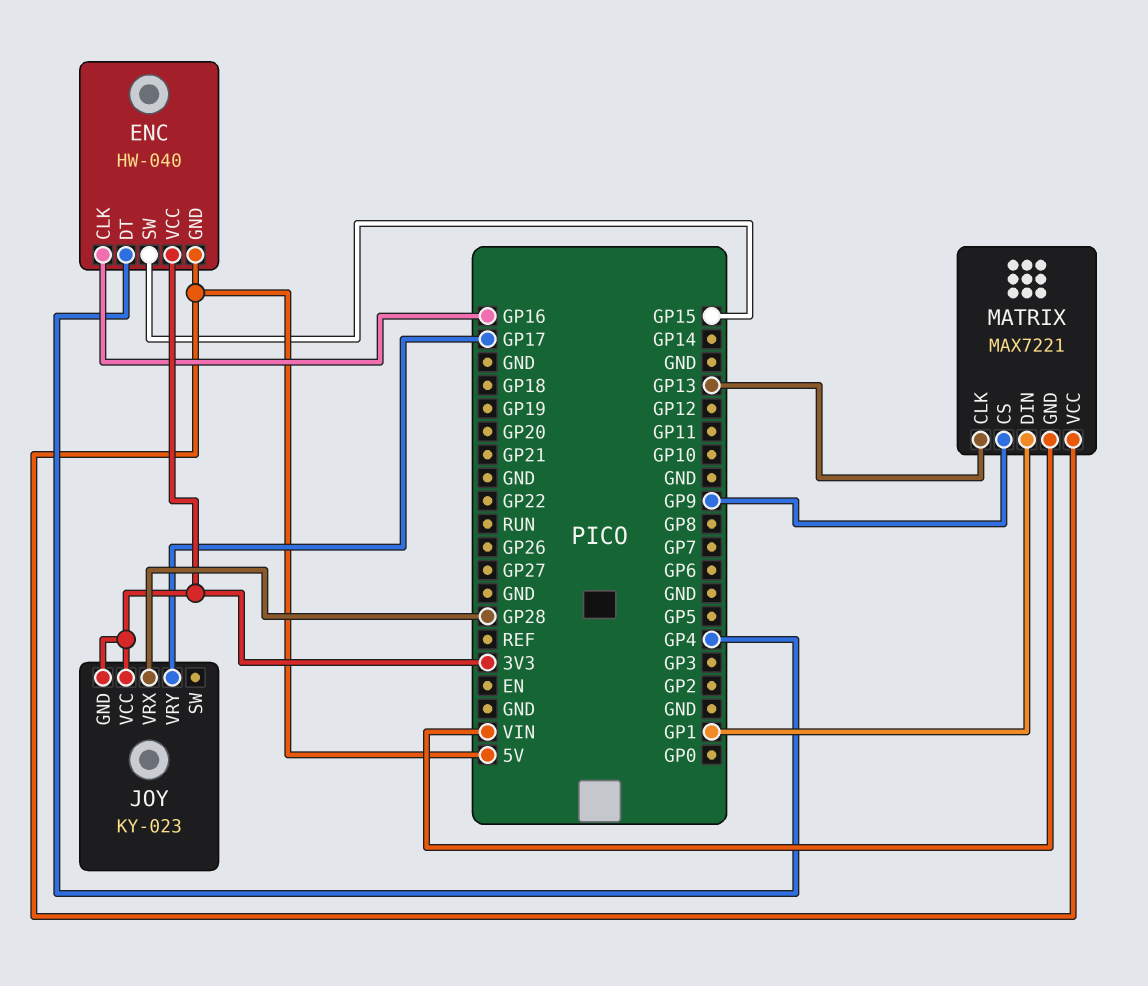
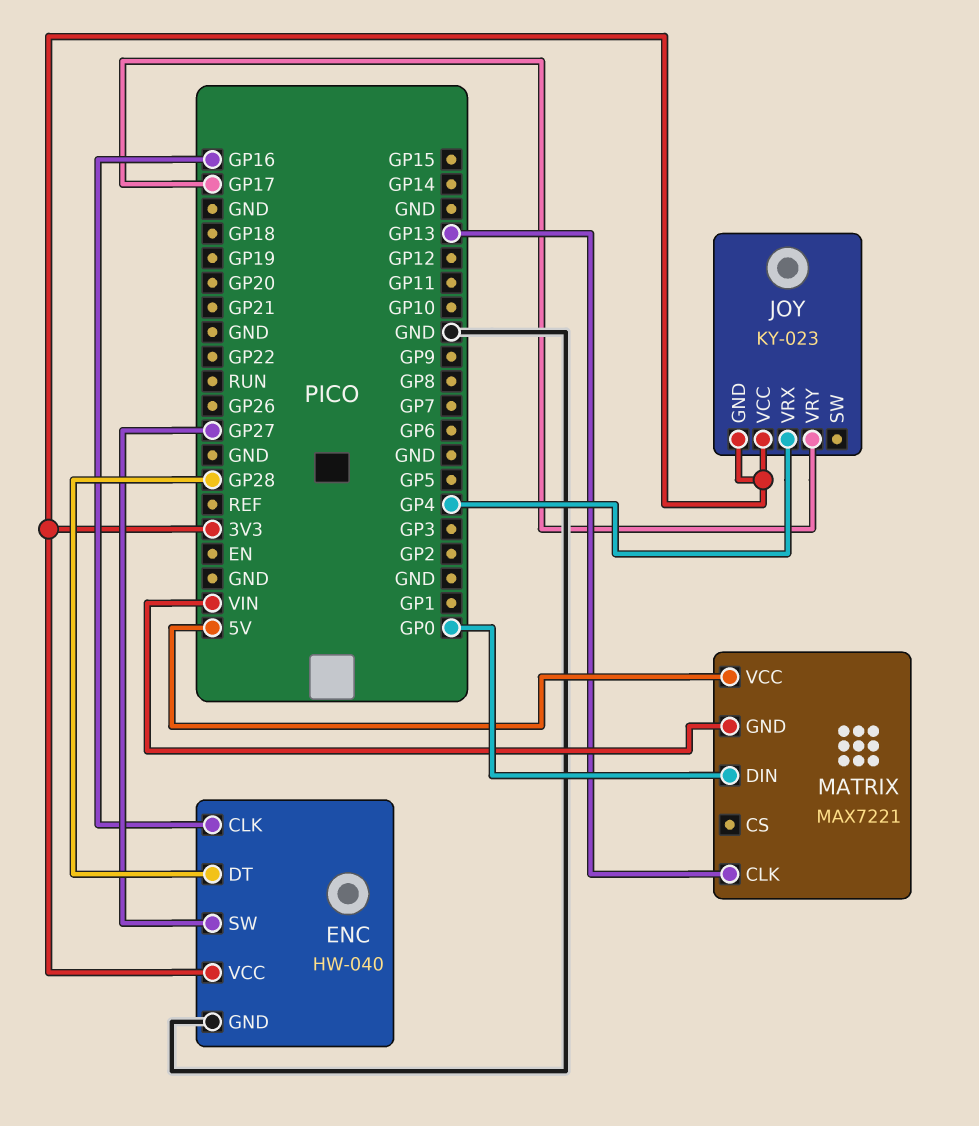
ENC pin DT: GP4 -> GP28
ENC pin GND: 5V -> GND
ENC pin SW: GP15 -> GP27
JOY pin VRX: GP28 -> GP4
MATRIX pin CS: GP9 -> none
MATRIX pin DIN: GP1 -> GP0

